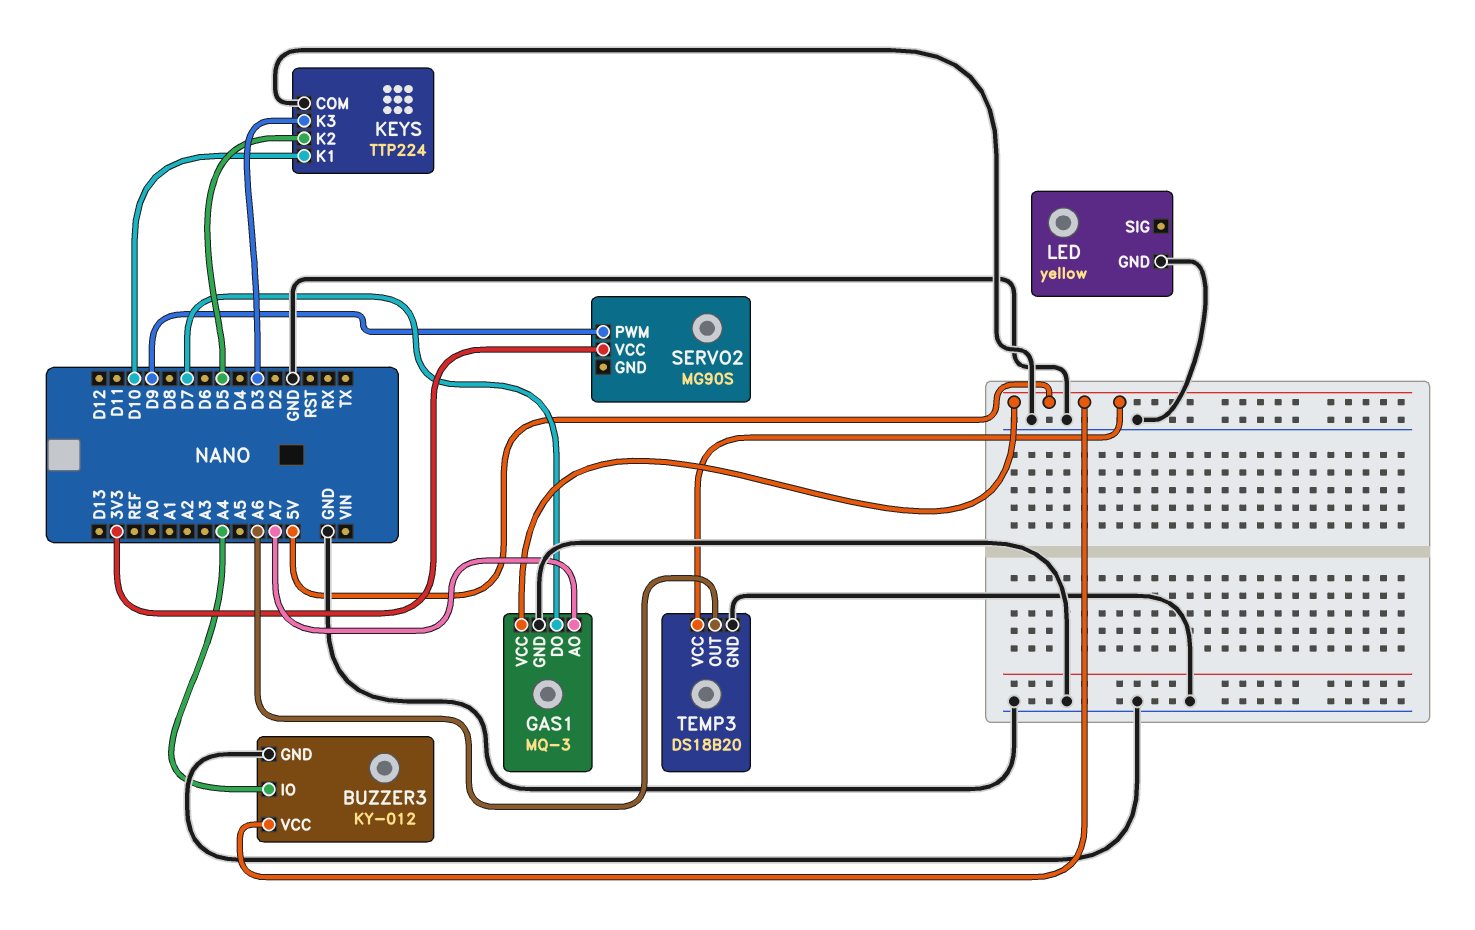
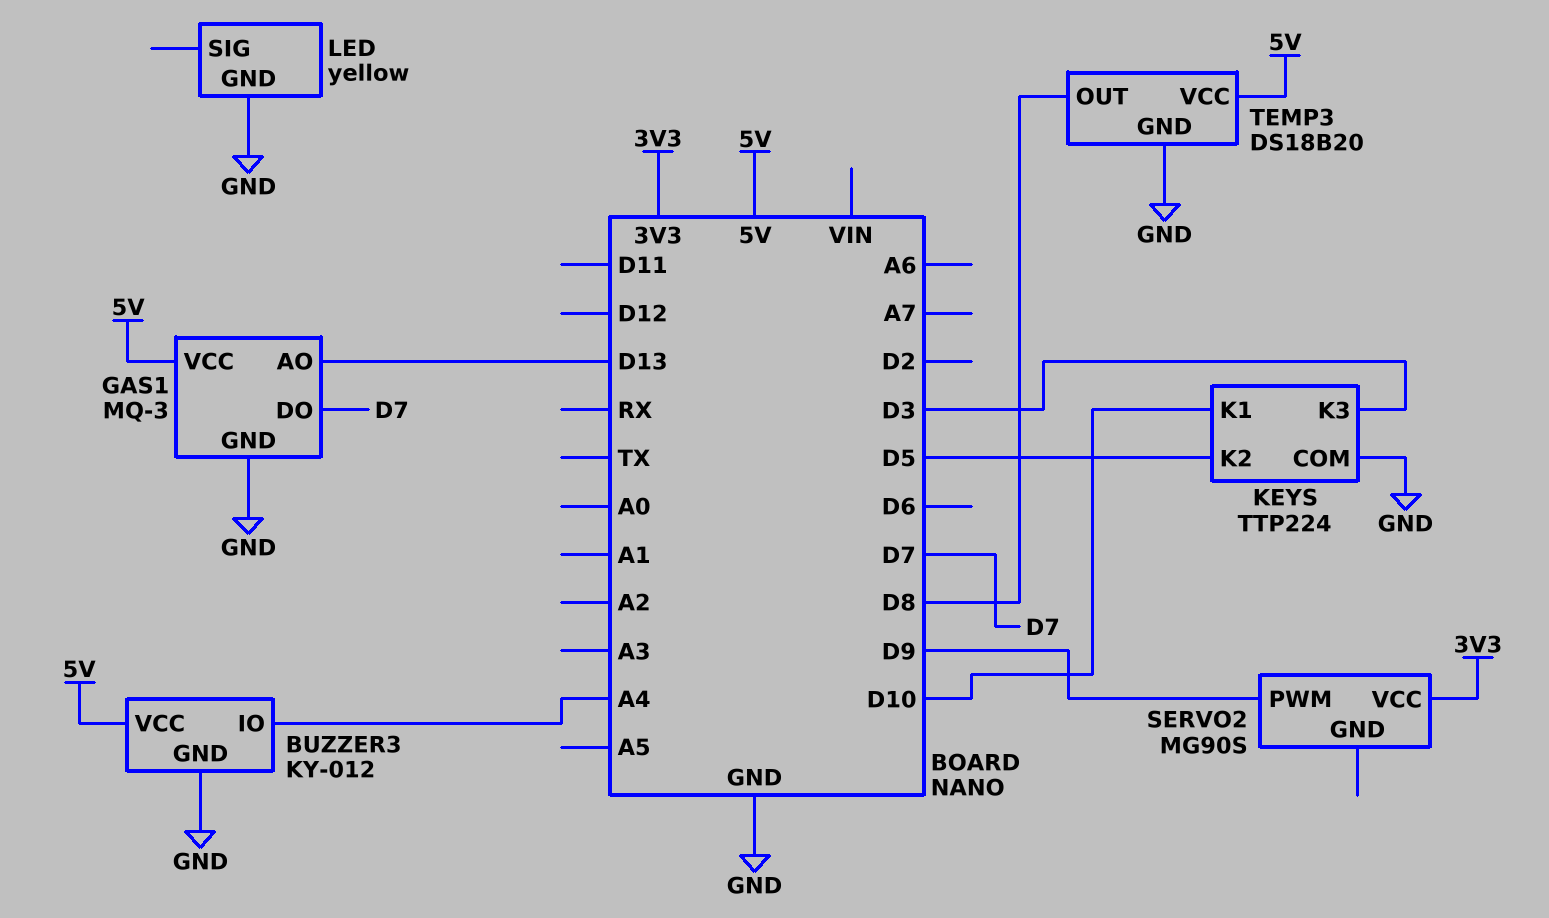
GAS1 pin AO: A7 -> D13
TEMP3 pin OUT: A6 -> D8

